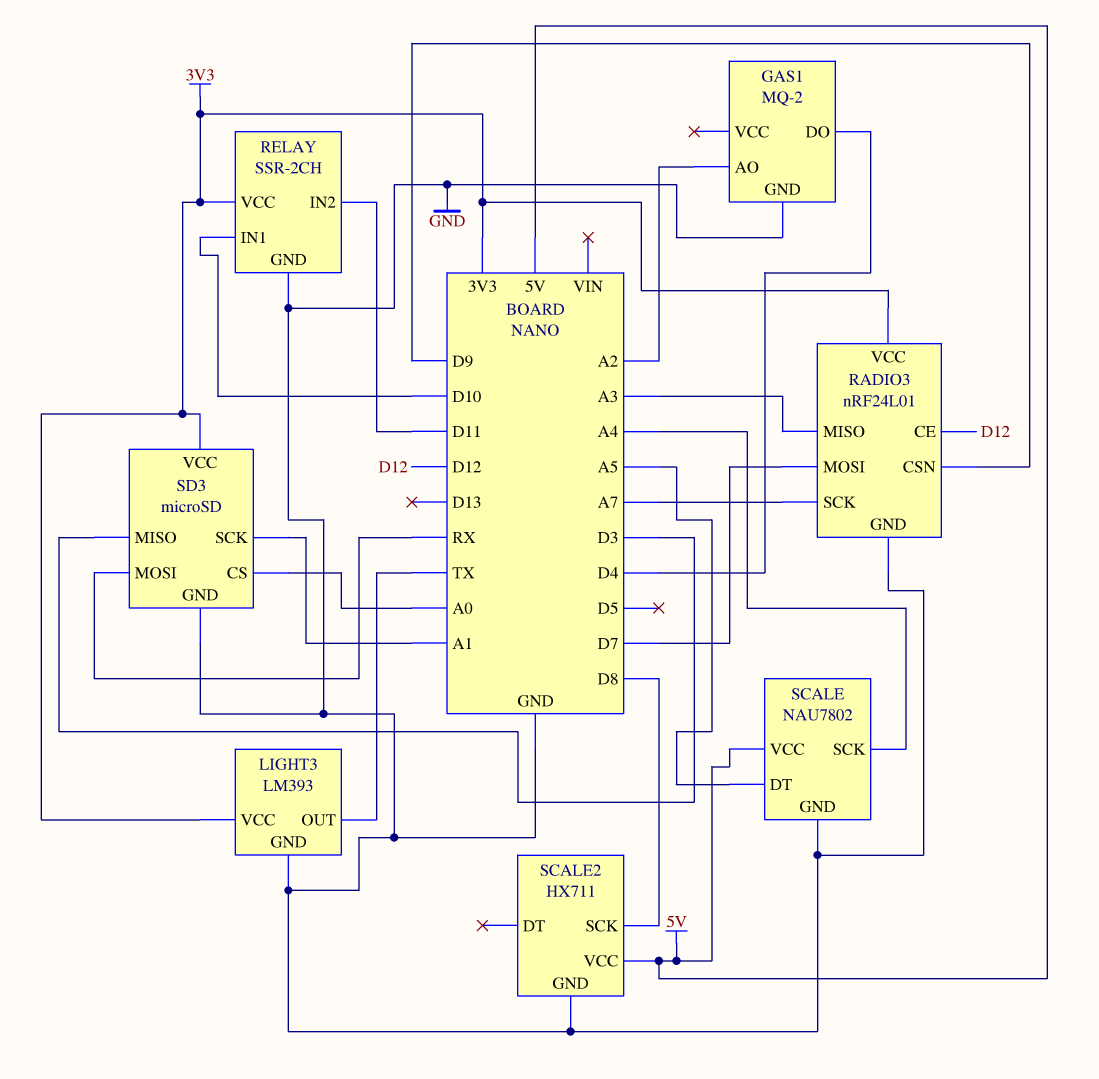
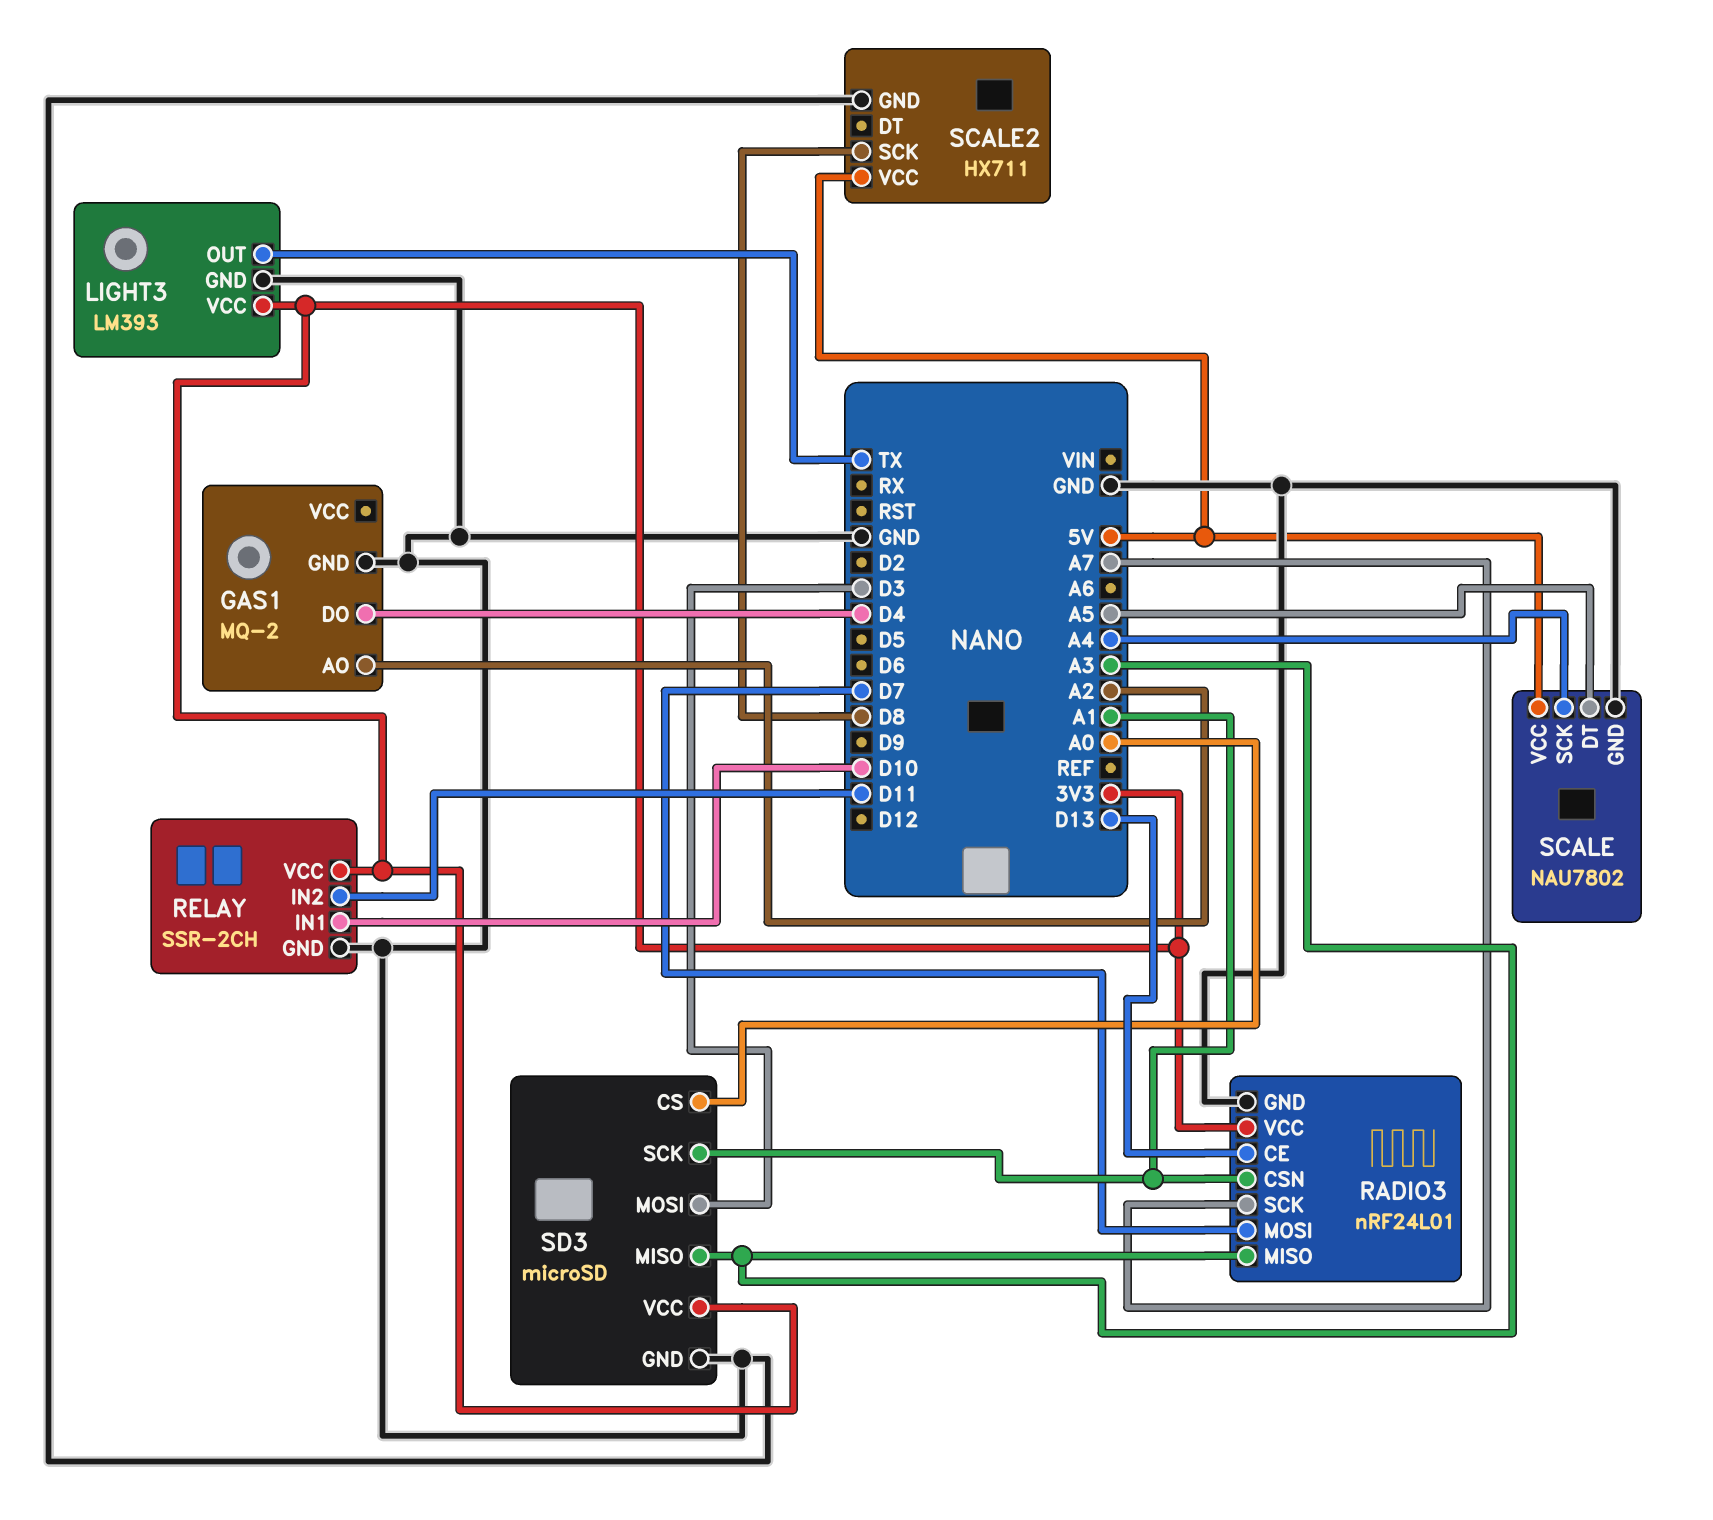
RADIO3 pin CE: D12 -> D13
RADIO3 pin CSN: D9 -> A1
SD3 pin MISO: D3 -> A3
SD3 pin MOSI: RX -> D3

